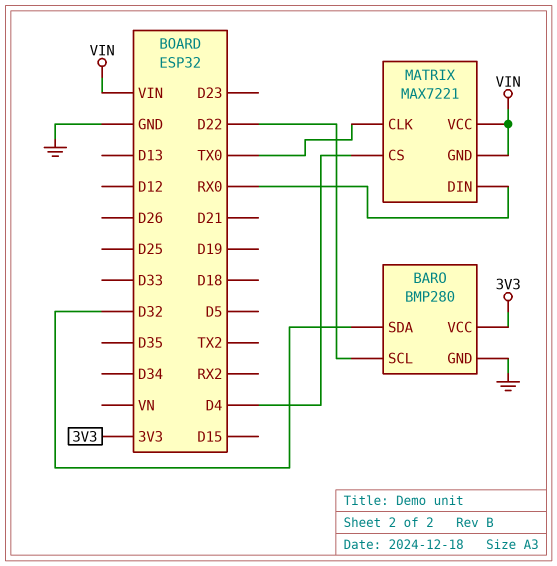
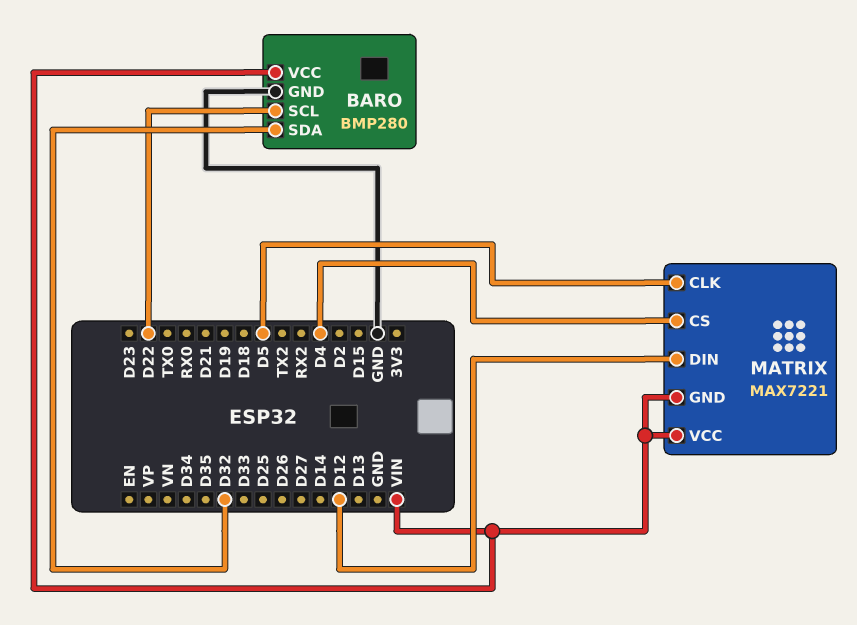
BARO pin VCC: 3V3 -> VIN
MATRIX pin CLK: TX0 -> D5
MATRIX pin DIN: RX0 -> D12

